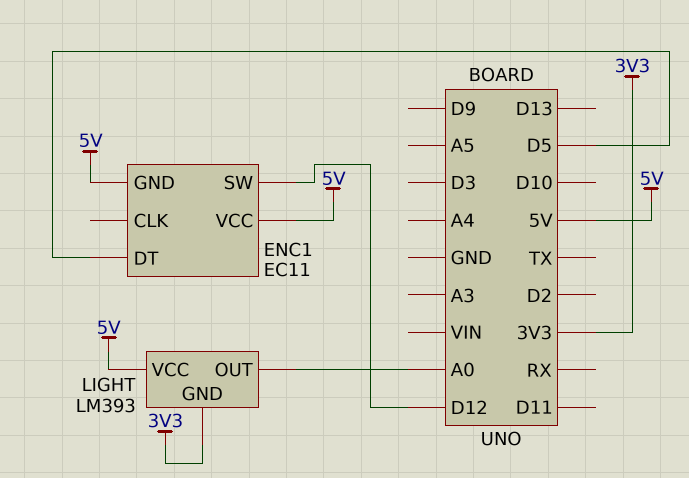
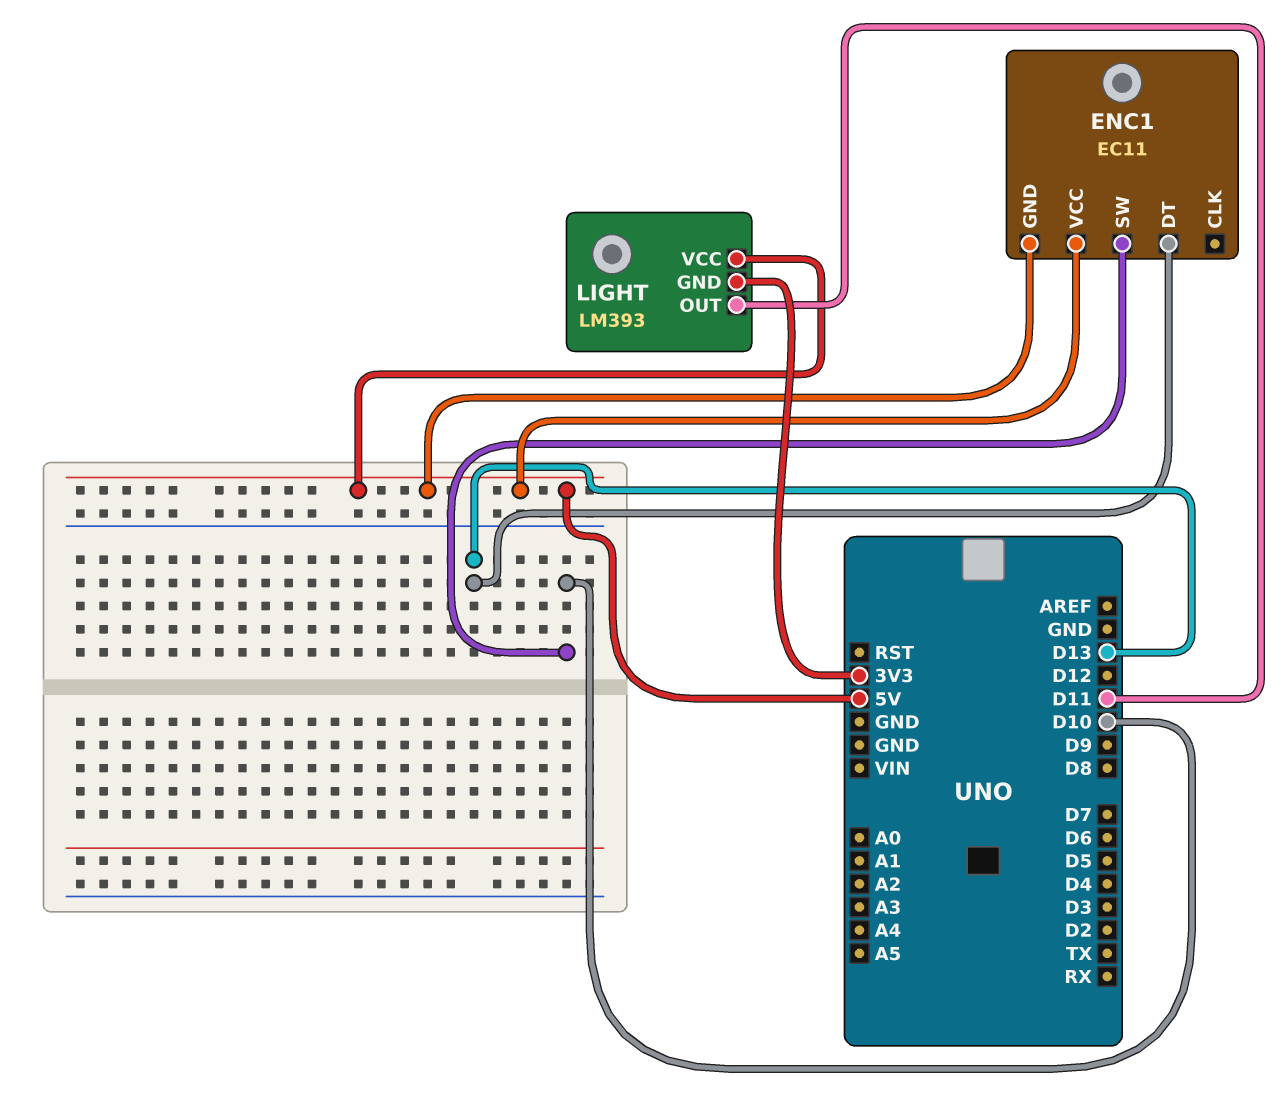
ENC1 pin DT: D5 -> D13
ENC1 pin SW: D12 -> D10
LIGHT pin OUT: A0 -> D11

